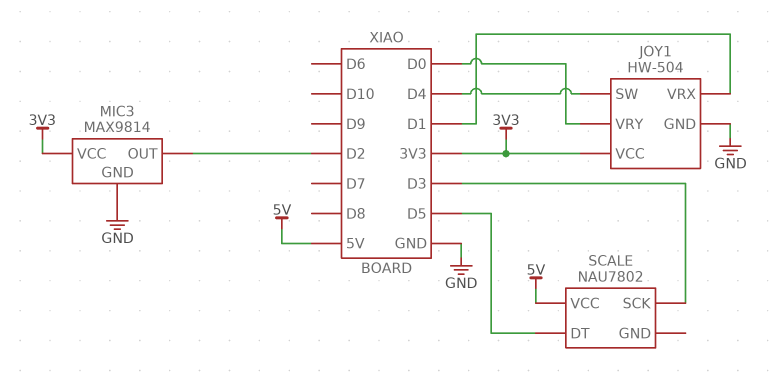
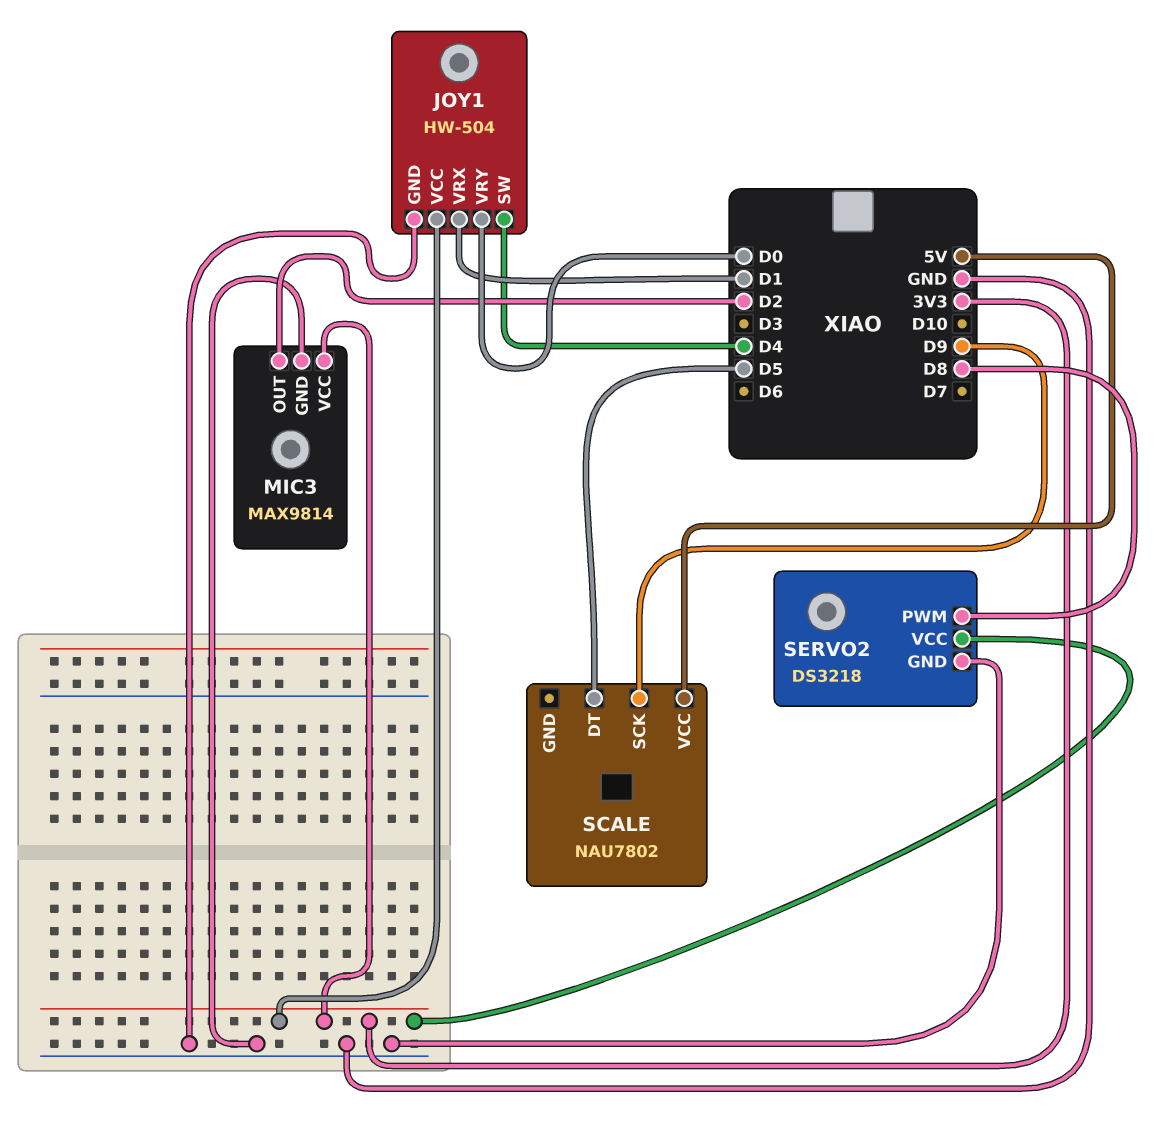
SCALE pin SCK: D3 -> D9
SERVO2: none -> DS3218
SERVO2 pin GND: none -> GND
SERVO2 pin PWM: none -> D8
SERVO2 pin VCC: none -> 3V3

